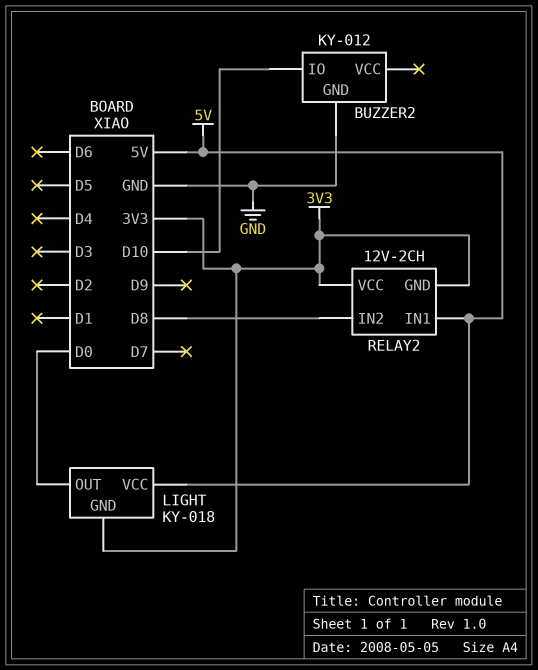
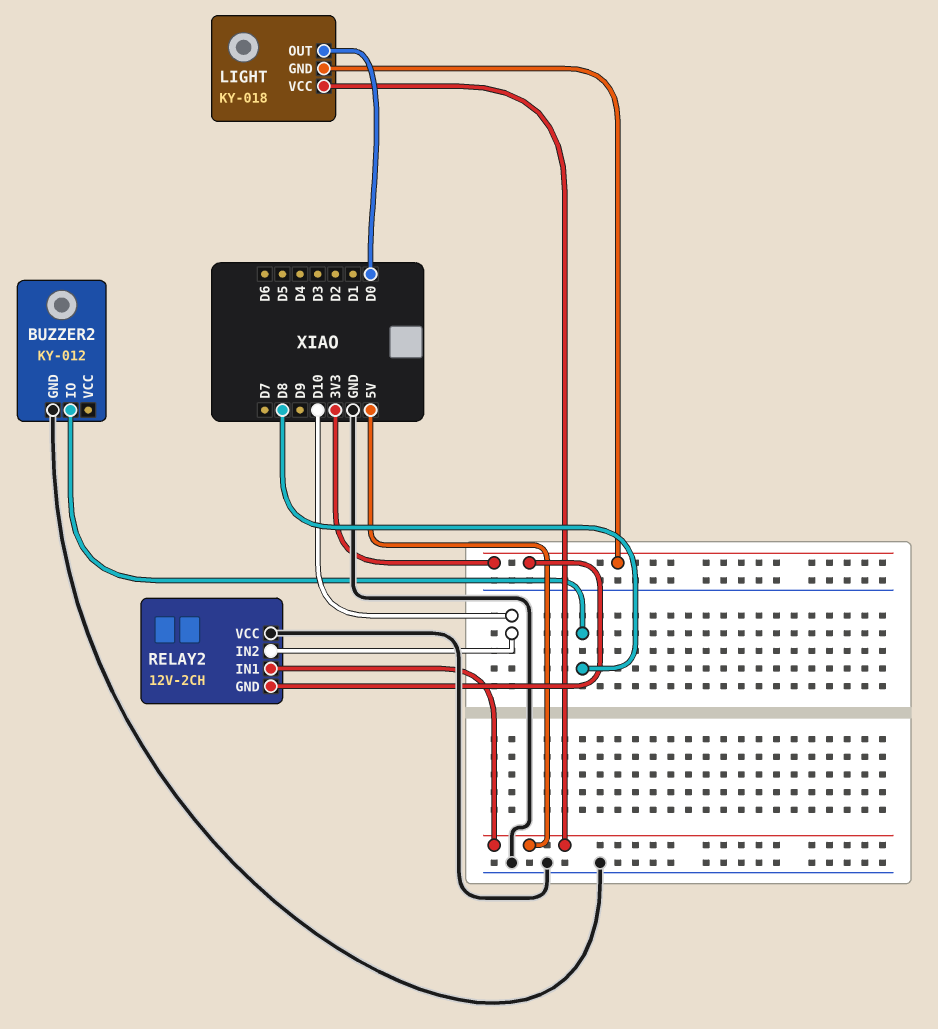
BUZZER2 pin IO: D10 -> D8
RELAY2 pin IN2: D8 -> D10
RELAY2 pin VCC: 3V3 -> GND

